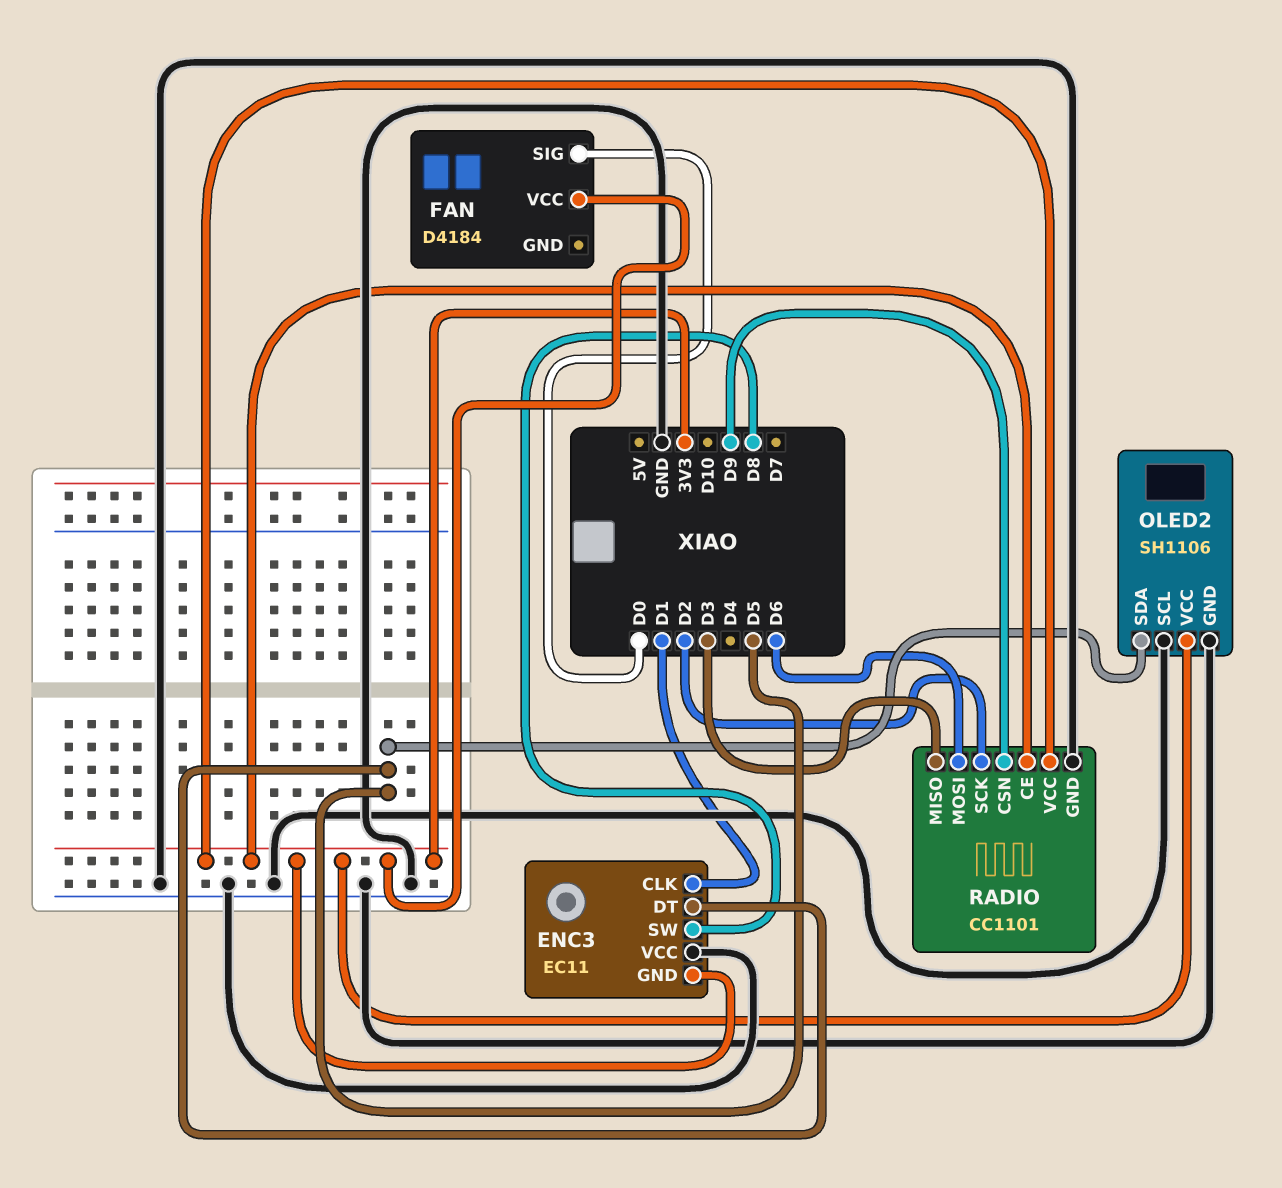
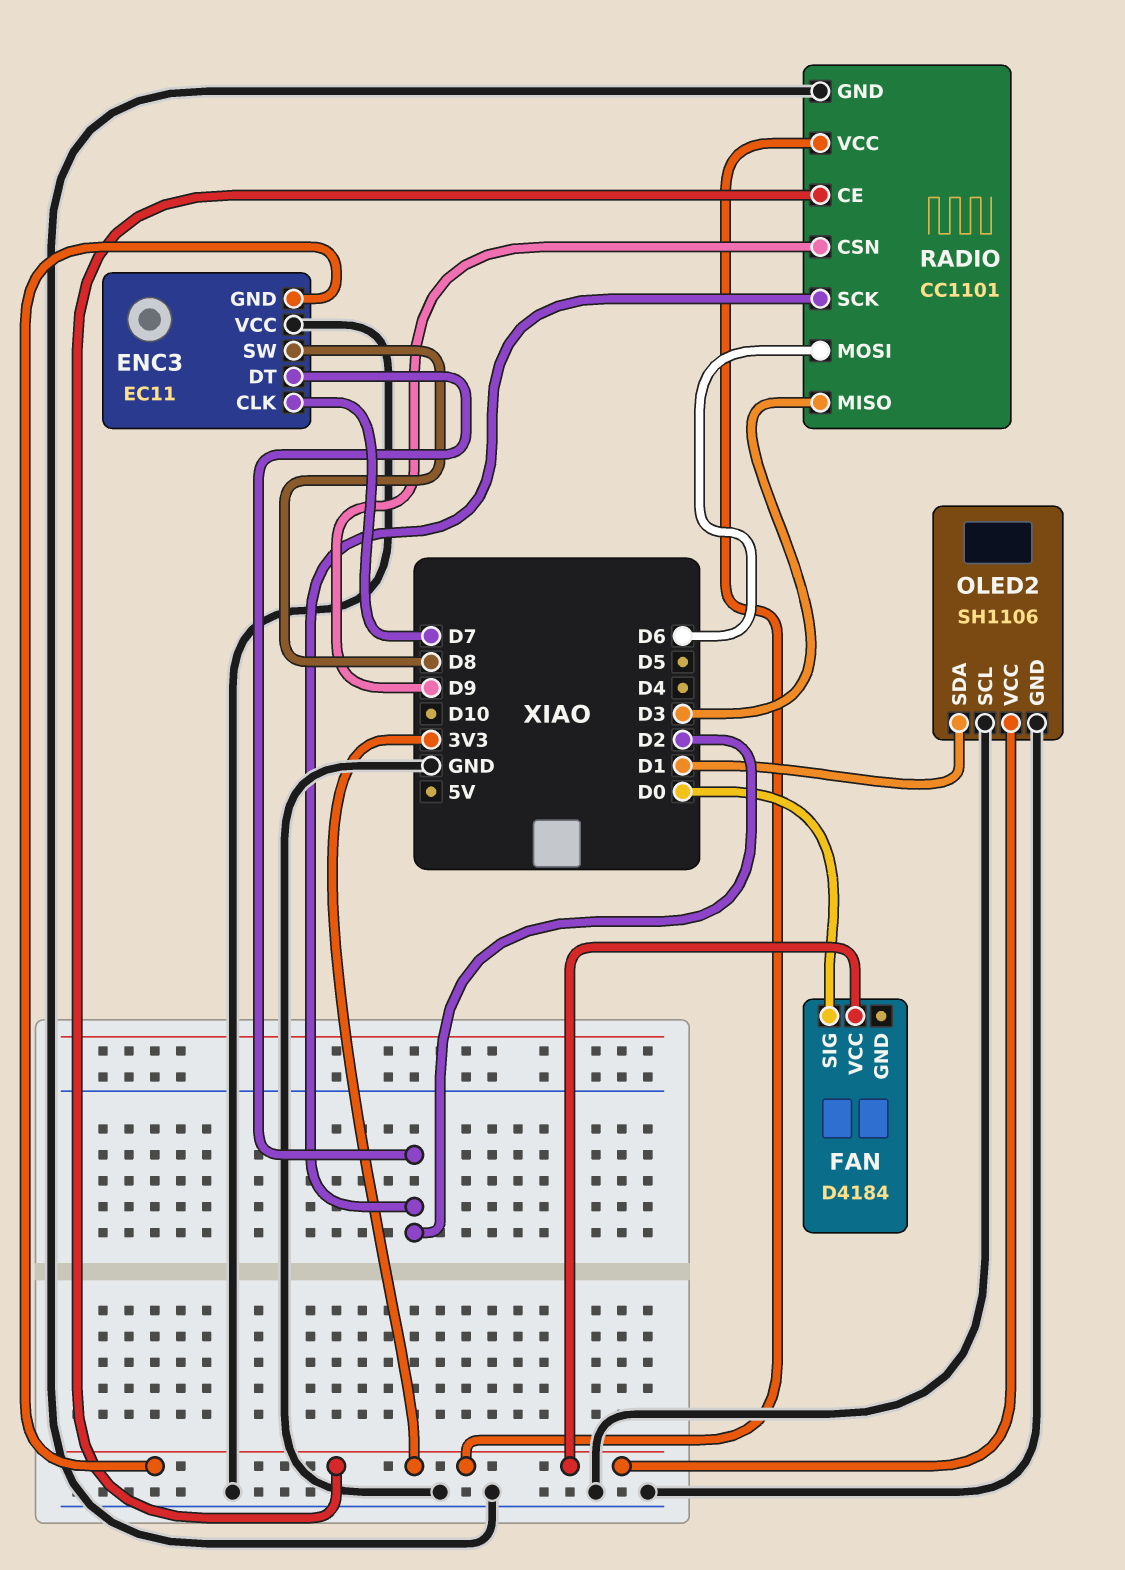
ENC3 pin CLK: D1 -> D7
ENC3 pin DT: D5 -> D2
OLED2 pin SDA: D5 -> D1

